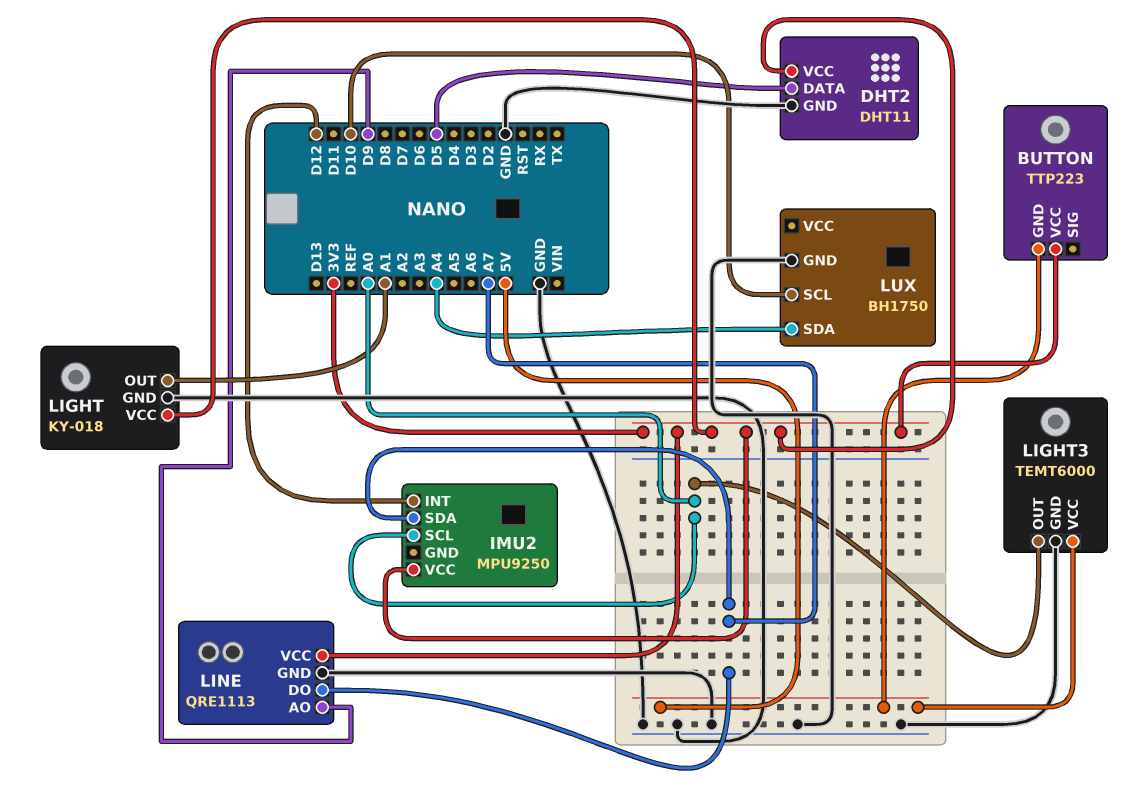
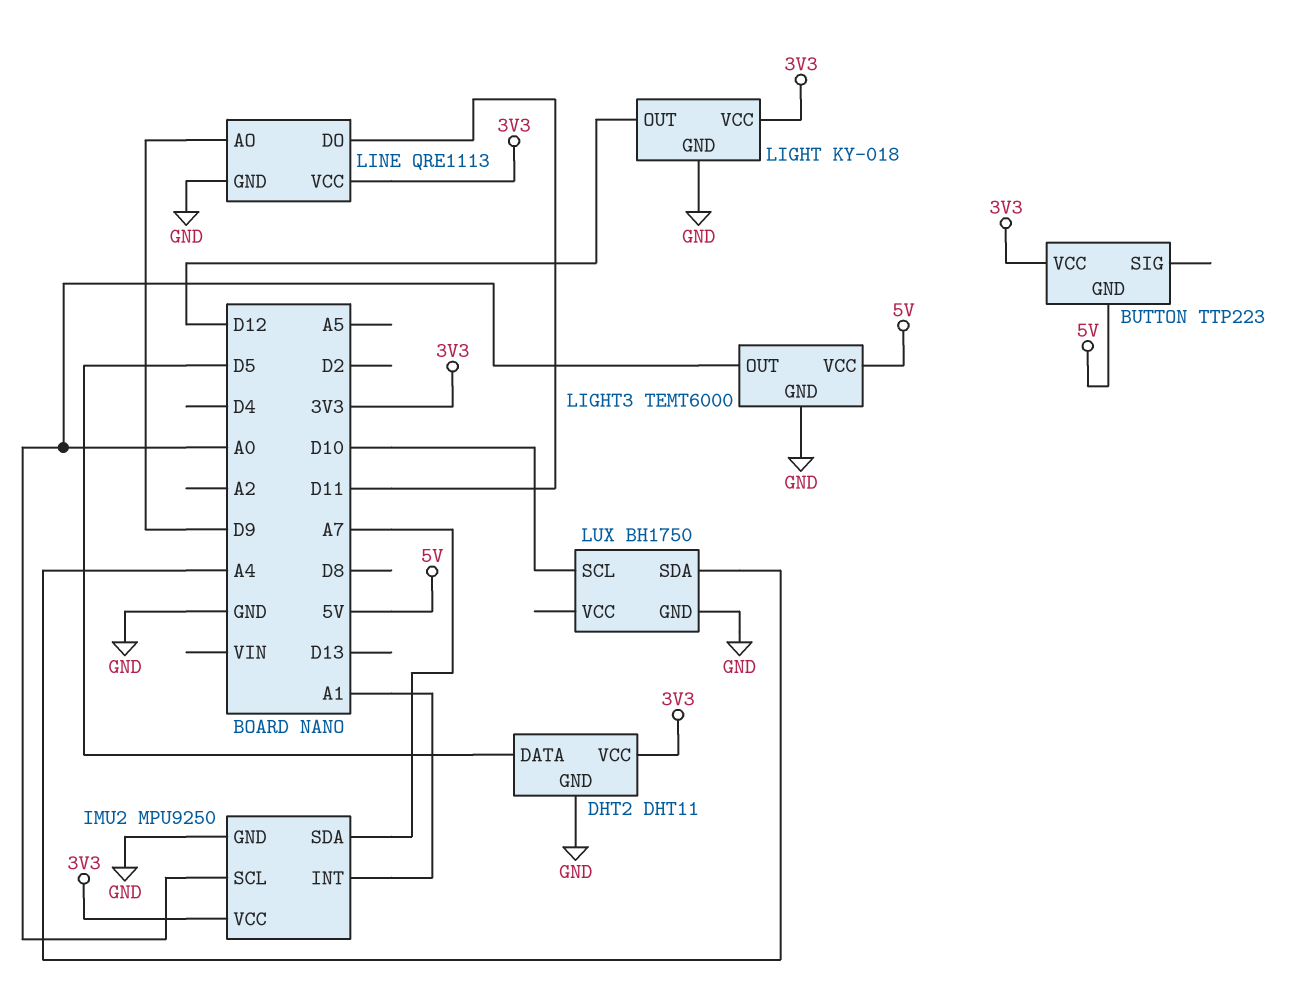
IMU2 pin GND: none -> GND
IMU2 pin INT: D12 -> A1
LIGHT pin OUT: A1 -> D12
LINE pin DO: A7 -> D11

